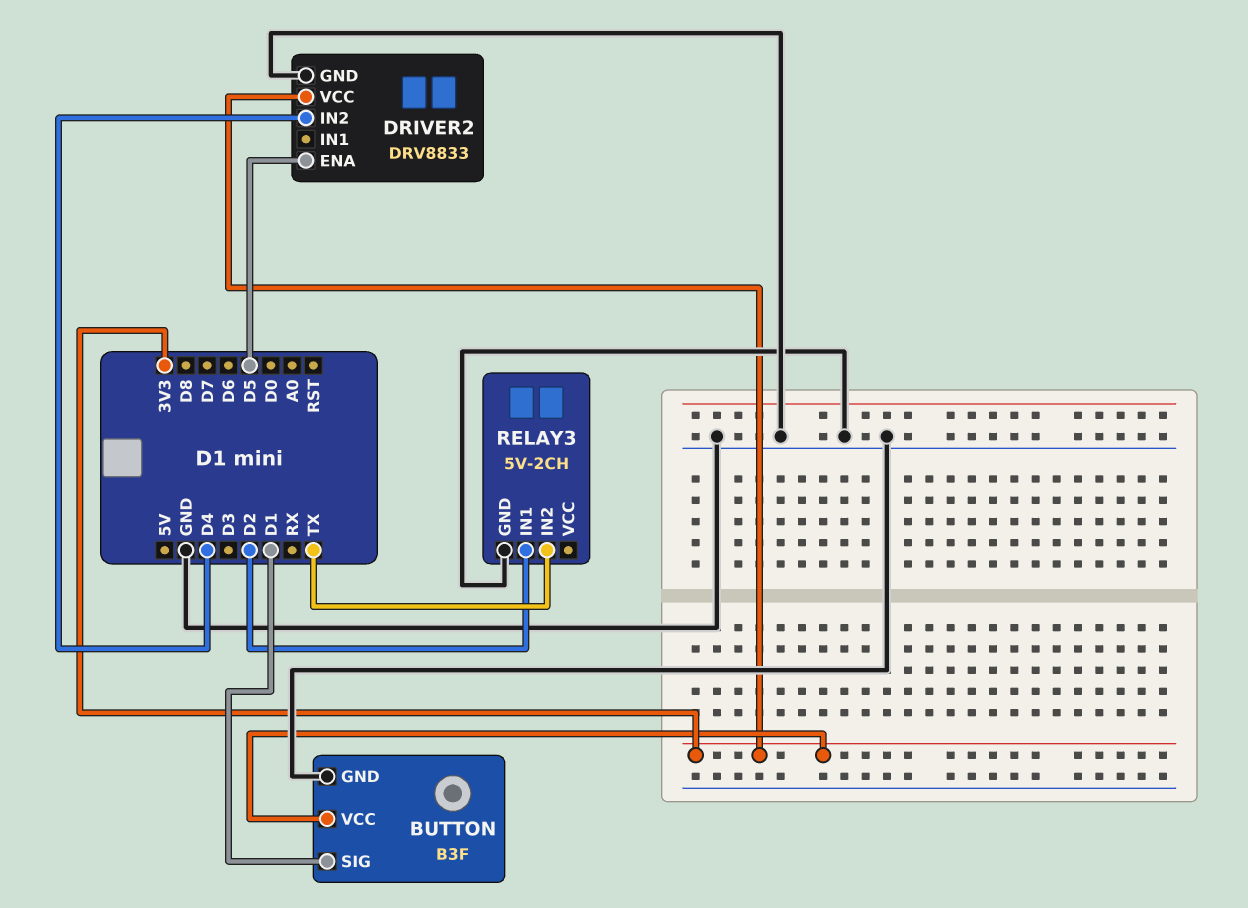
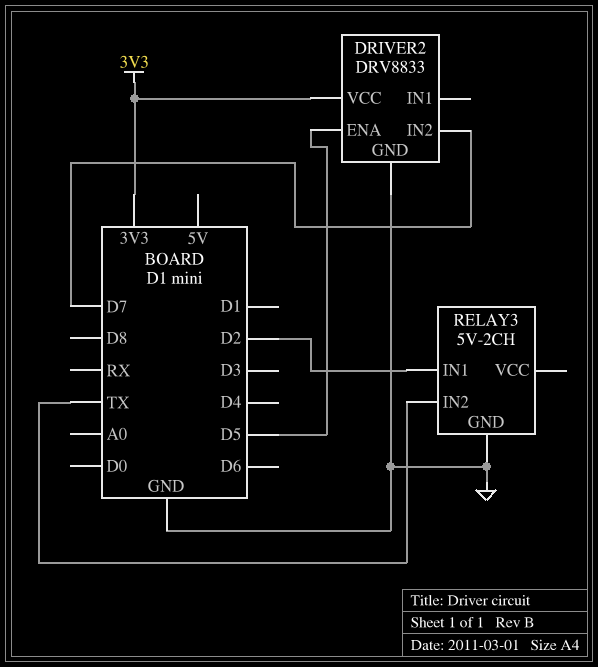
BUTTON: B3F -> none
BUTTON pin GND: GND -> none
BUTTON pin SIG: D1 -> none
BUTTON pin VCC: 3V3 -> none
DRIVER2 pin IN2: D4 -> D7

